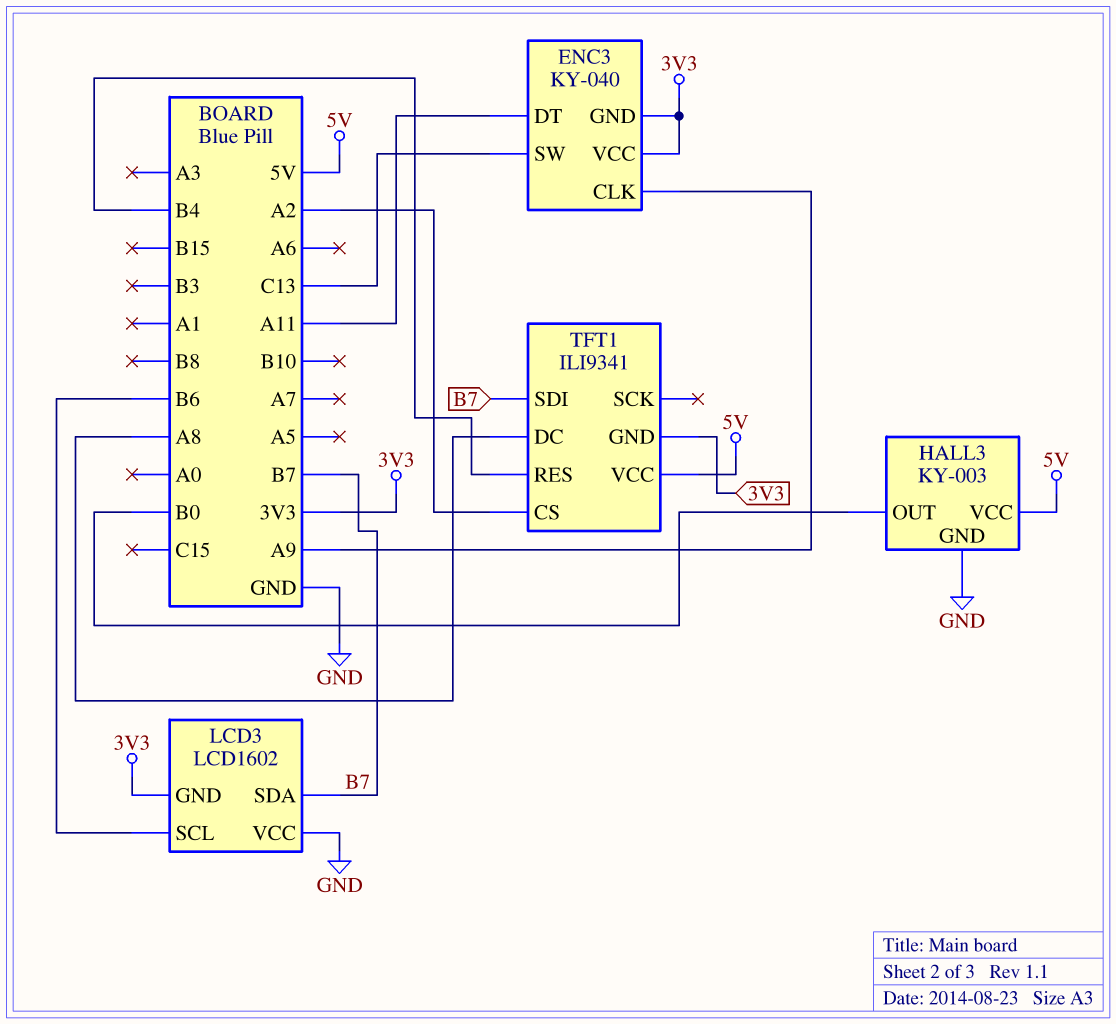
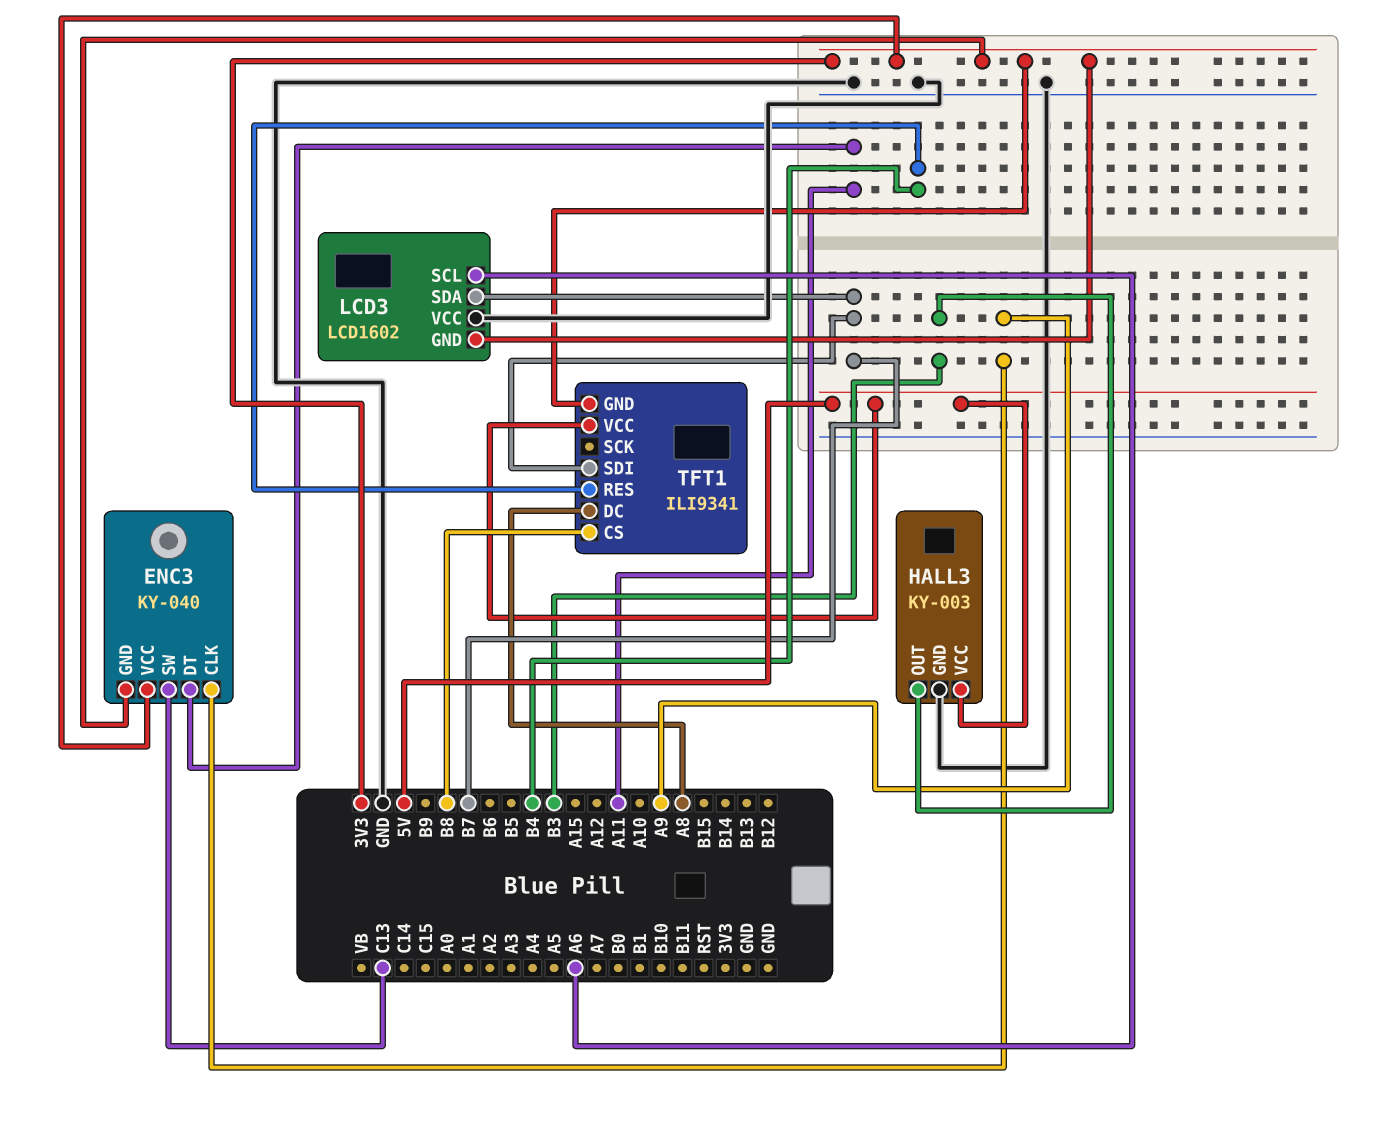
HALL3 pin OUT: B0 -> B3
LCD3 pin SCL: B6 -> A6
TFT1 pin CS: A2 -> B8

